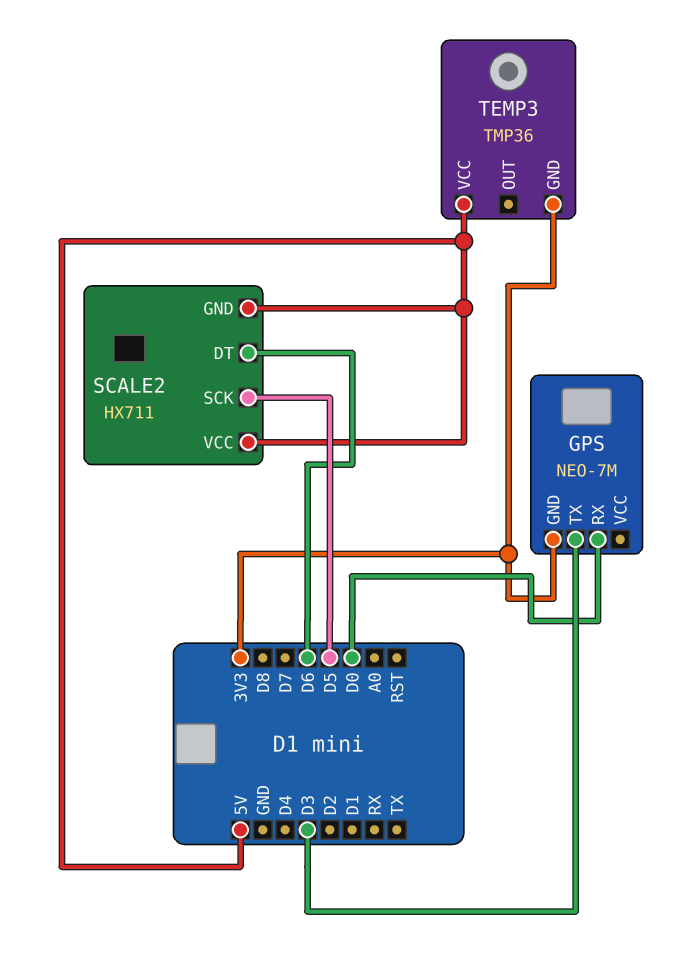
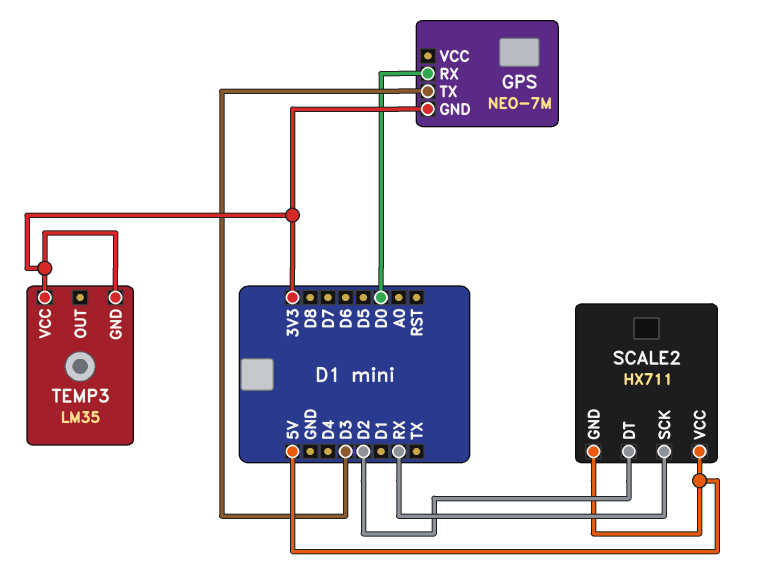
SCALE2 pin DT: D6 -> D2
SCALE2 pin SCK: D5 -> RX
TEMP3: TMP36 -> LM35
TEMP3 pin VCC: 5V -> 3V3

